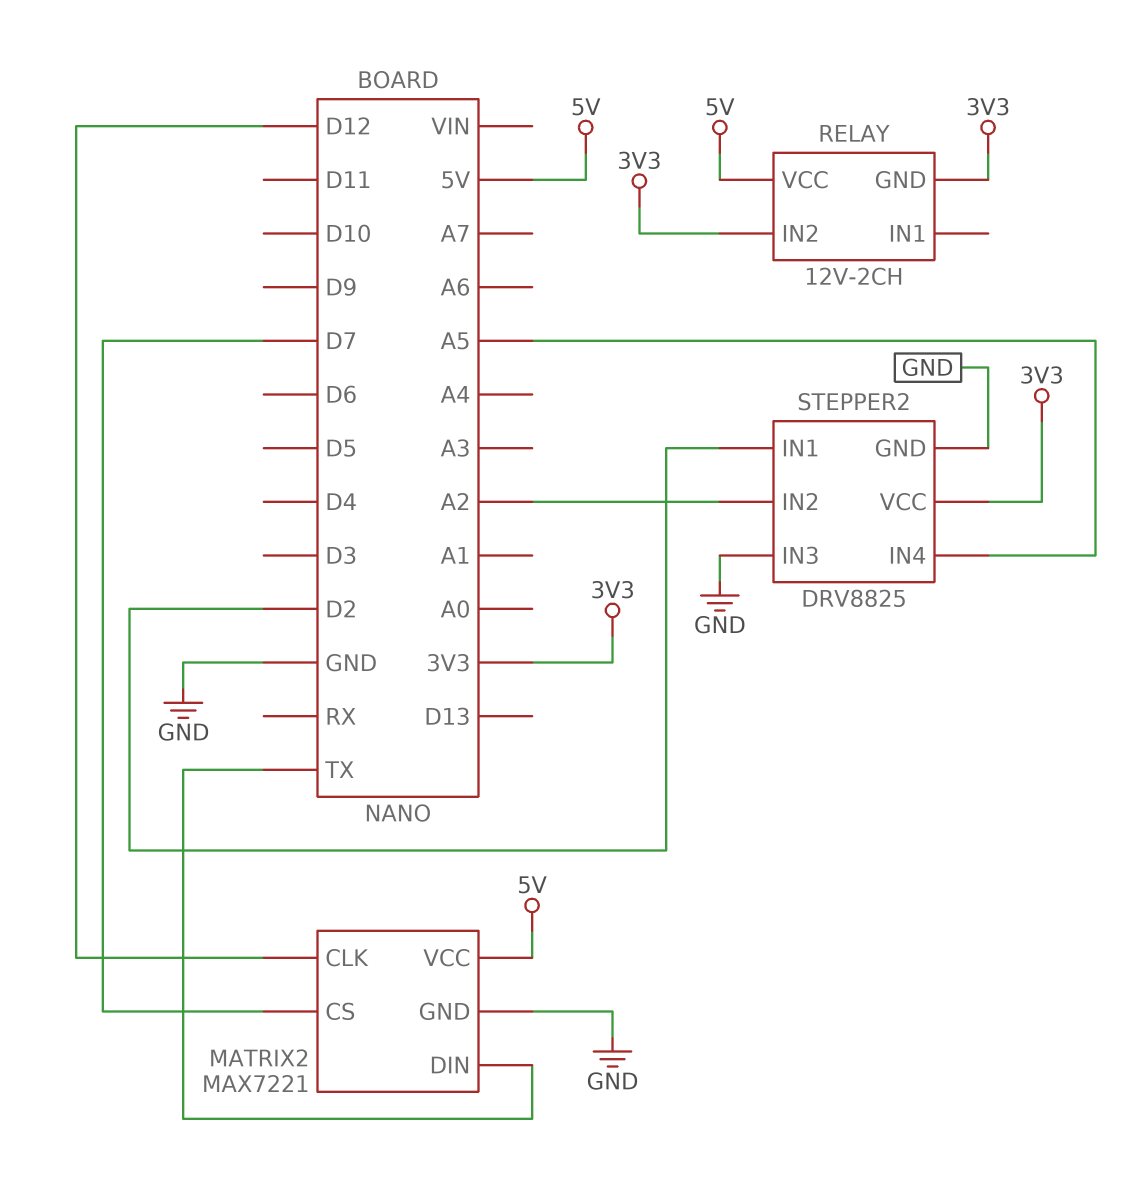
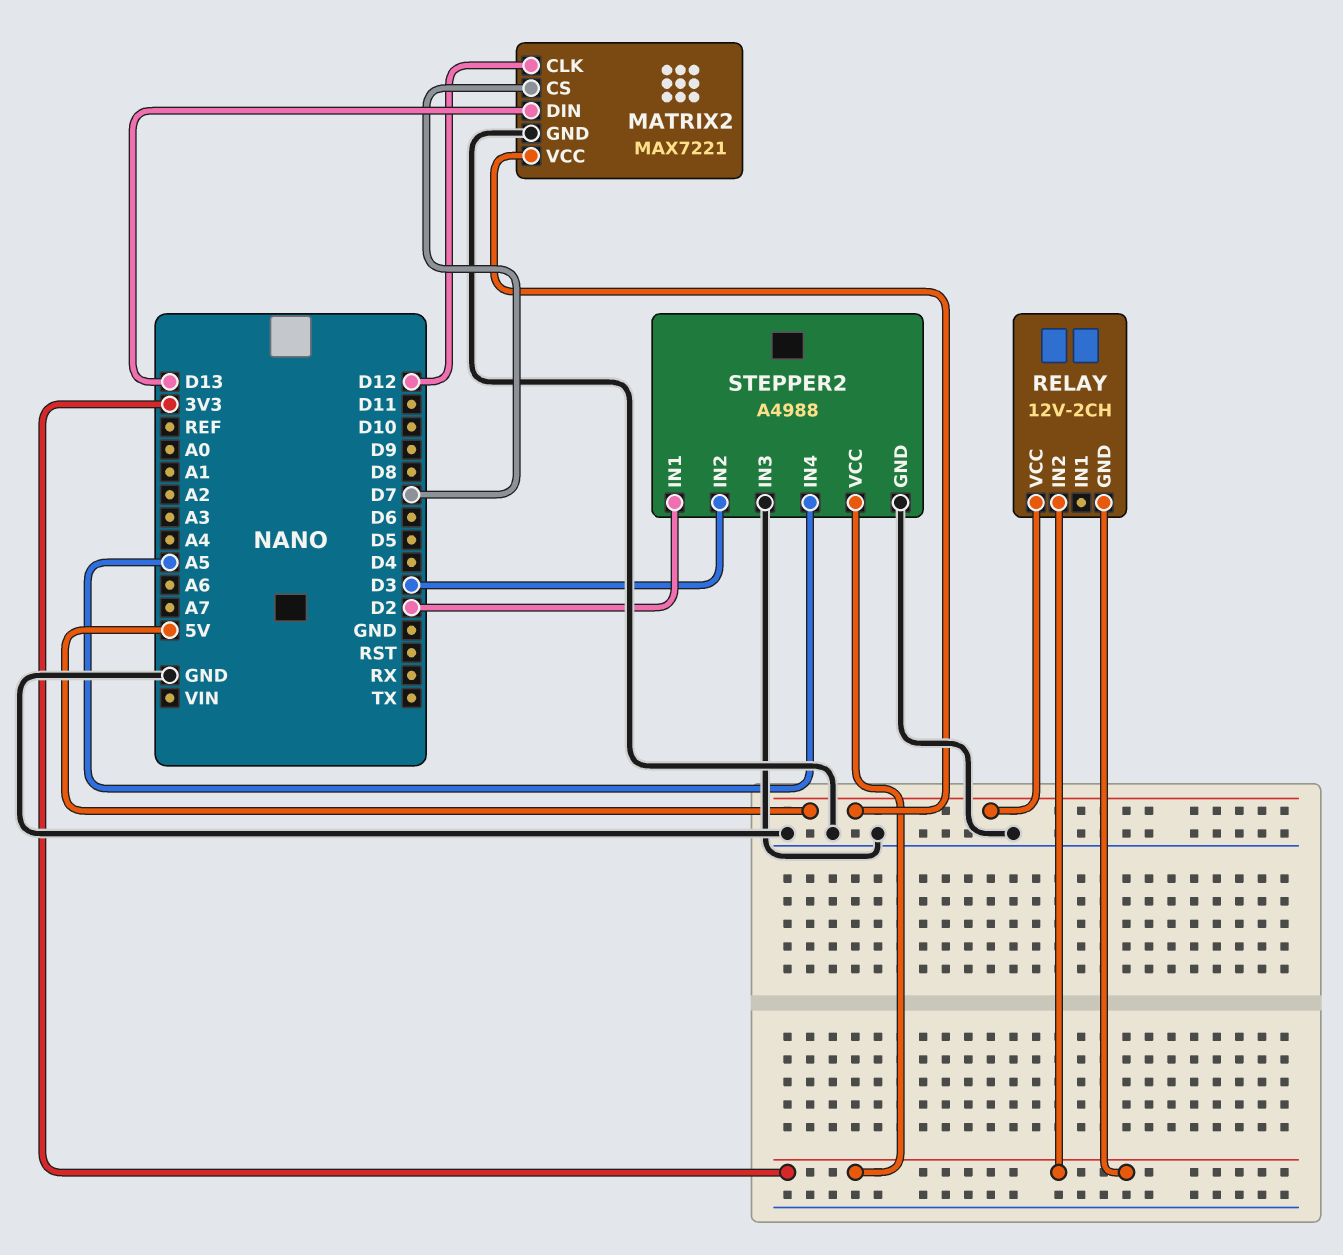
MATRIX2 pin DIN: TX -> D13
STEPPER2: DRV8825 -> A4988
STEPPER2 pin IN2: A2 -> D3

